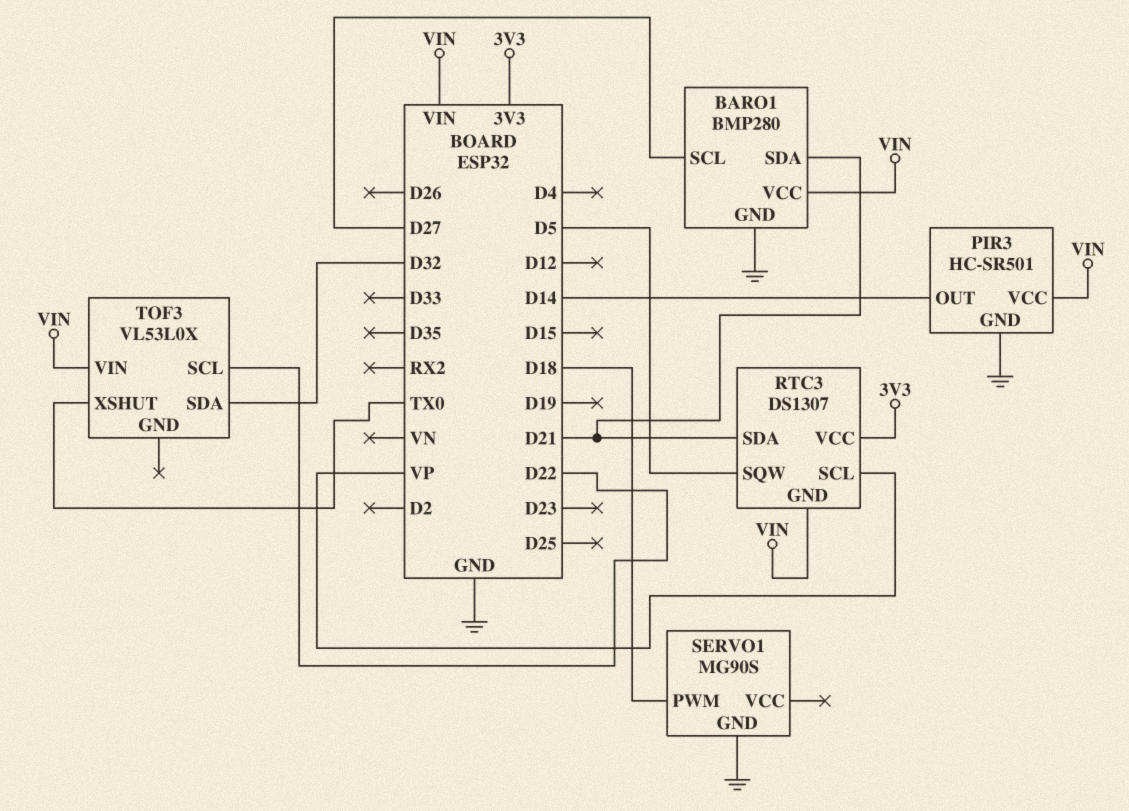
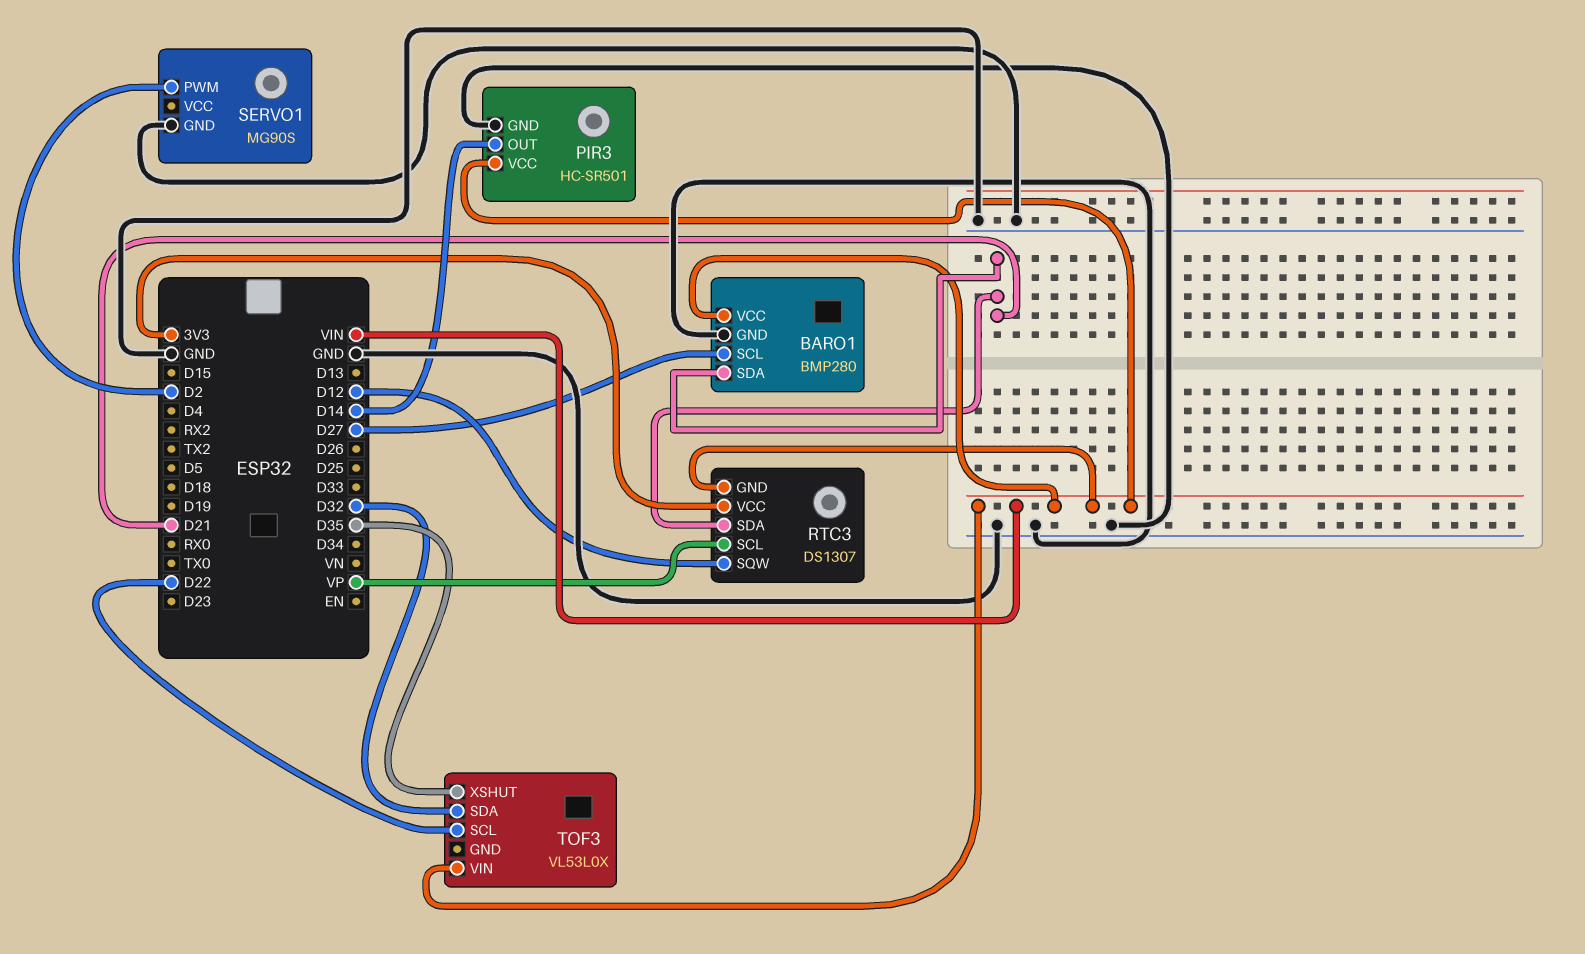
RTC3 pin SQW: D5 -> D12
SERVO1 pin PWM: D18 -> D2
TOF3 pin XSHUT: TX0 -> D35

